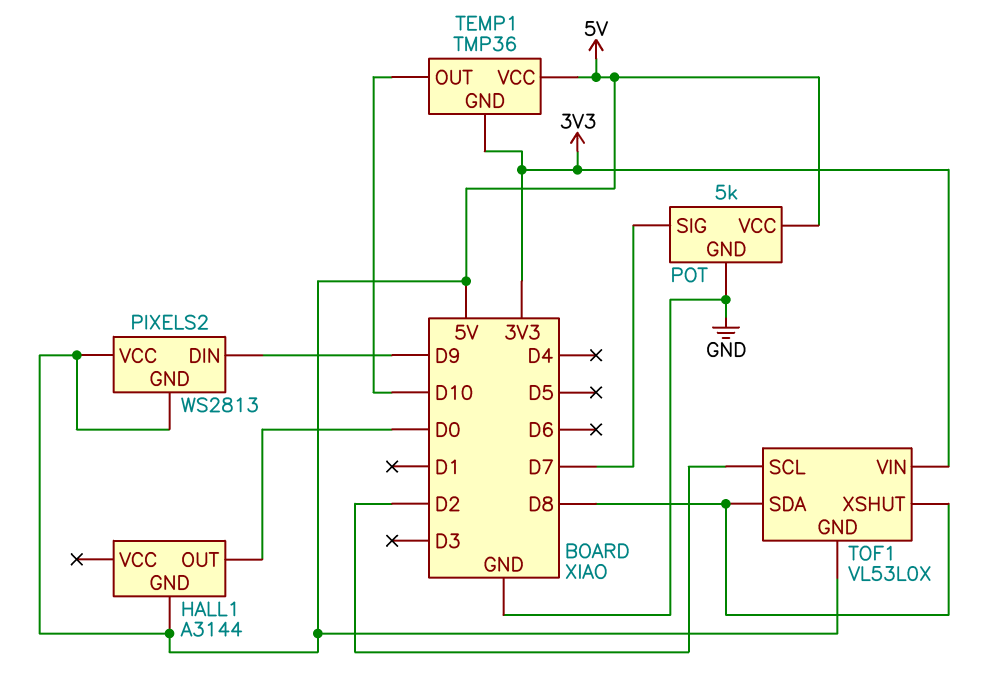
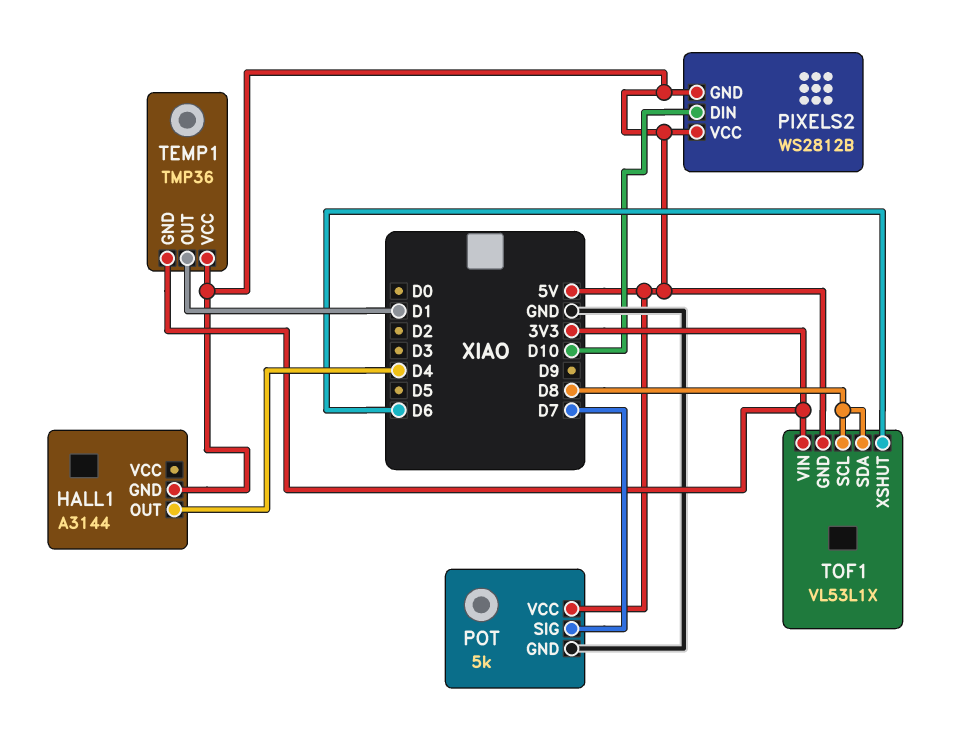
HALL1 pin OUT: D0 -> D4
PIXELS2: WS2813 -> WS2812B
PIXELS2 pin DIN: D9 -> D10
TEMP1 pin OUT: D10 -> D1
TOF1: VL53L0X -> VL53L1X
TOF1 pin SCL: D2 -> D8
TOF1 pin XSHUT: D8 -> D6

